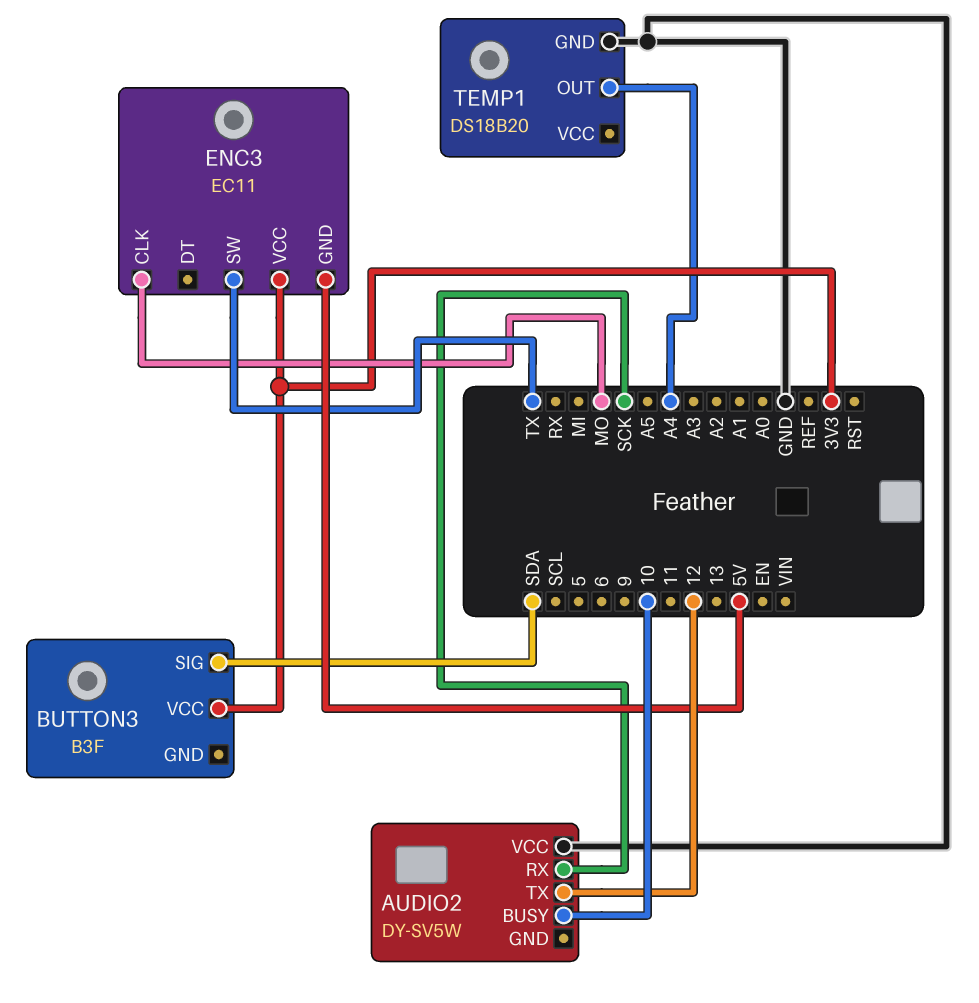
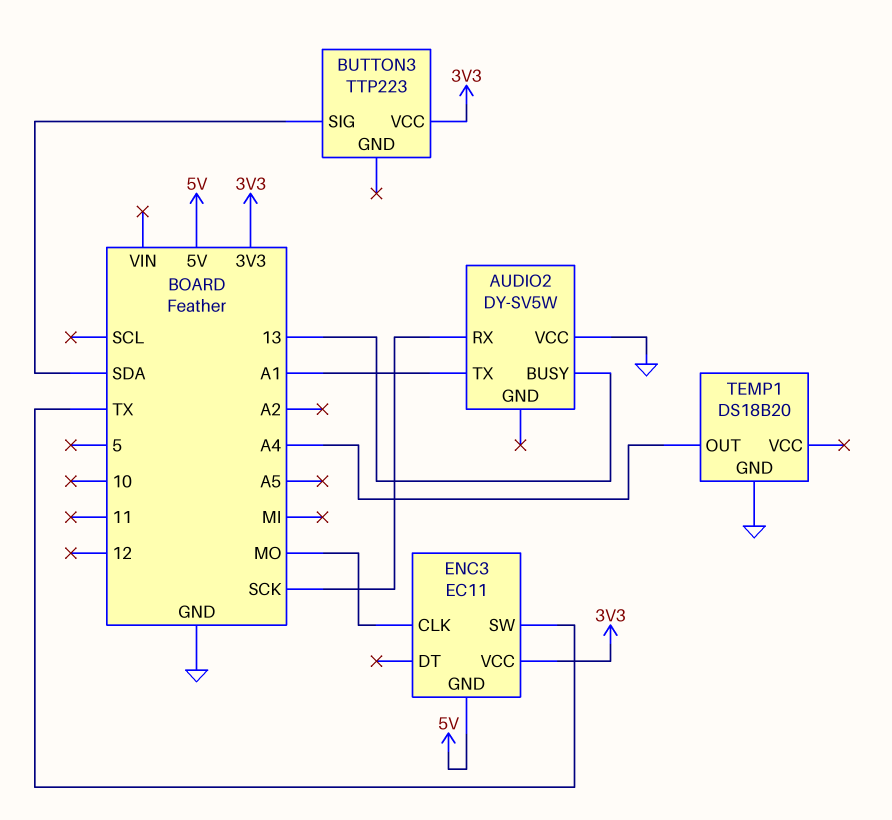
AUDIO2 pin BUSY: 10 -> 13
AUDIO2 pin TX: 12 -> A1
BUTTON3: B3F -> TTP223

